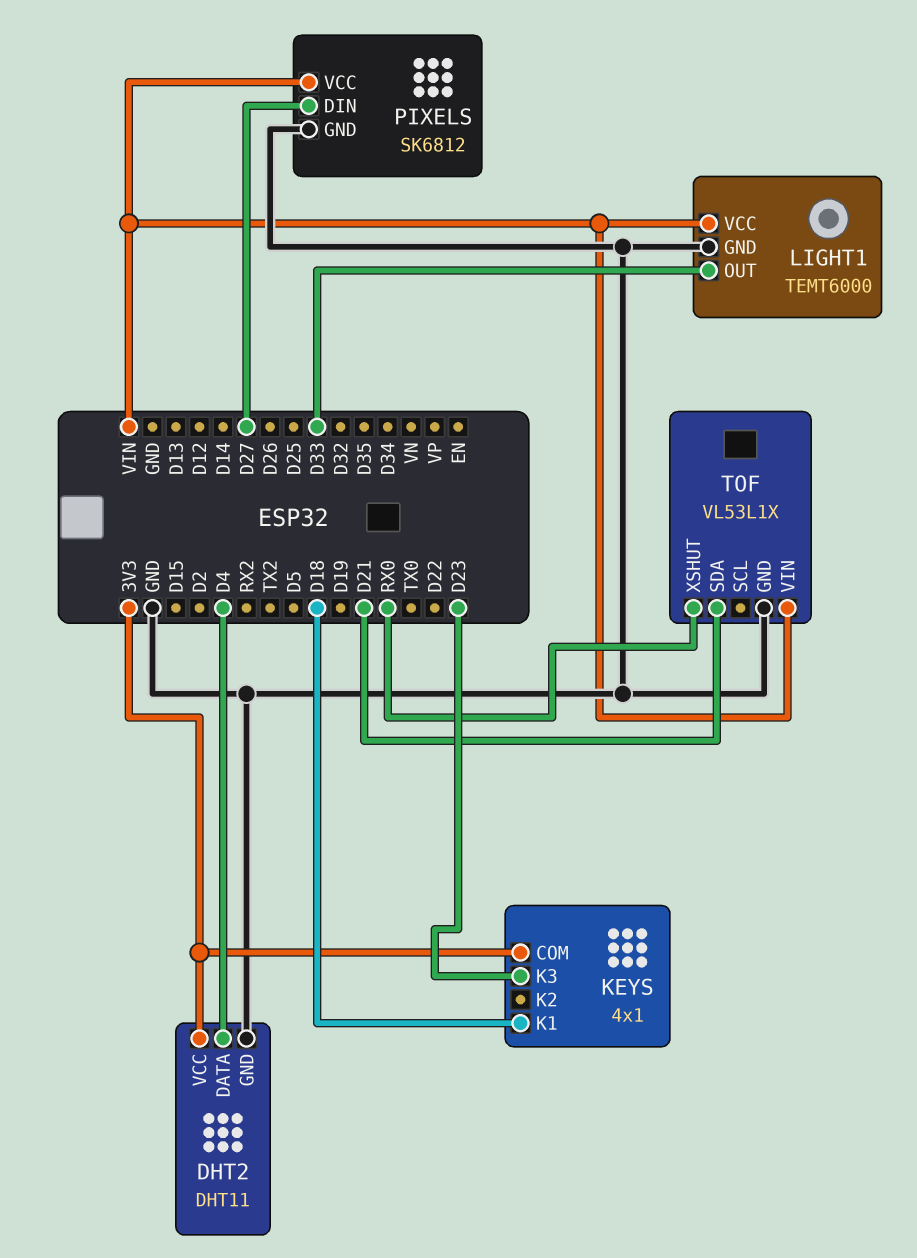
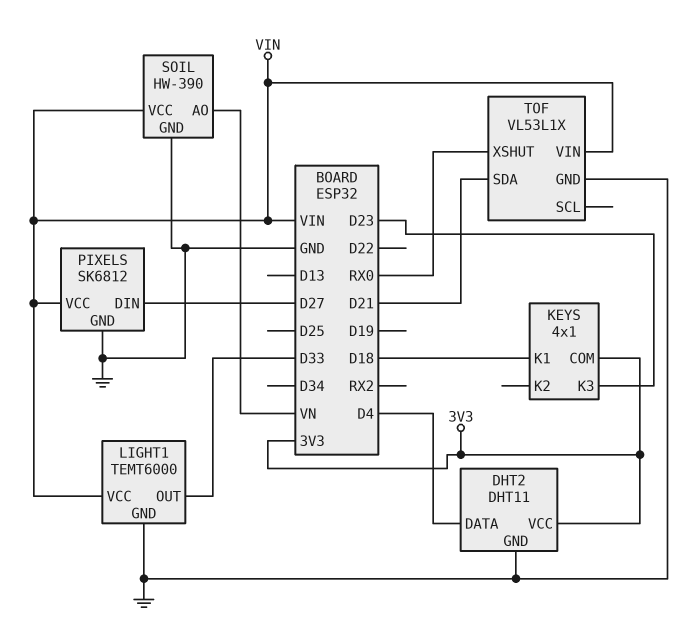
SOIL: none -> HW-390
SOIL pin AO: none -> VN
SOIL pin GND: none -> GND
SOIL pin VCC: none -> VIN

